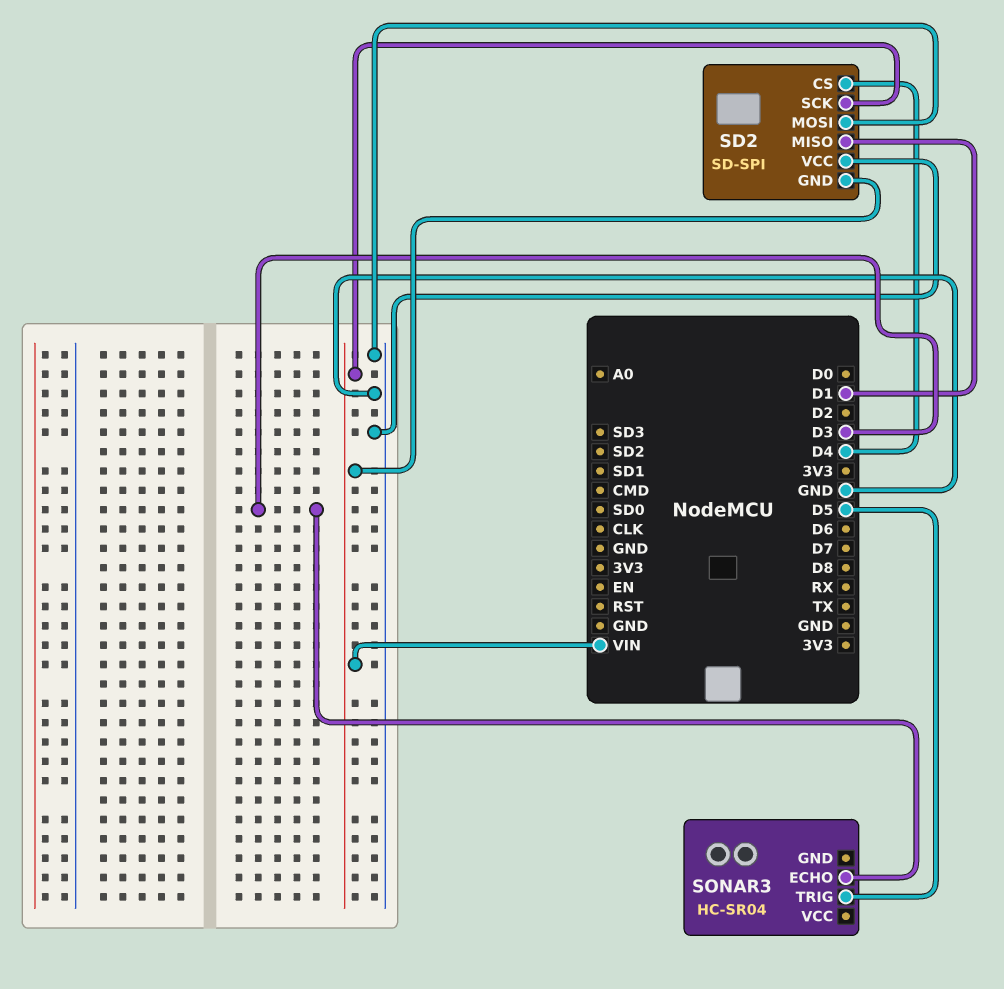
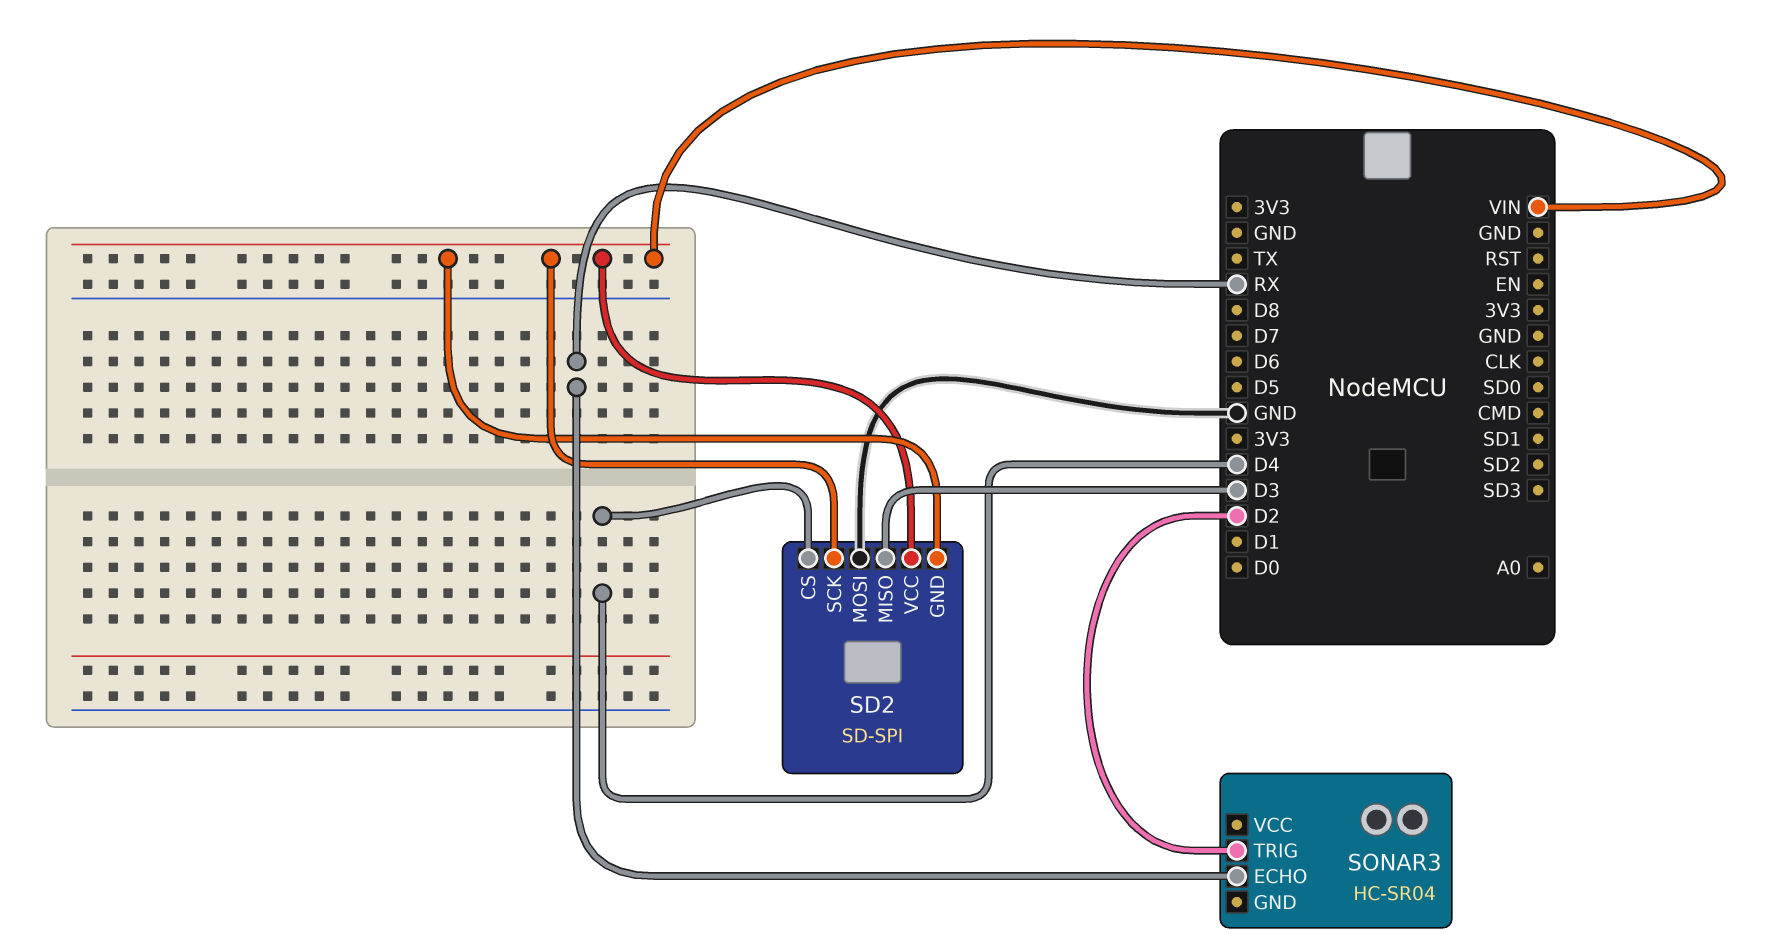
SD2 pin MISO: D1 -> D3
SD2 pin VCC: GND -> VIN
SONAR3 pin ECHO: D3 -> RX
SONAR3 pin TRIG: D5 -> D2

